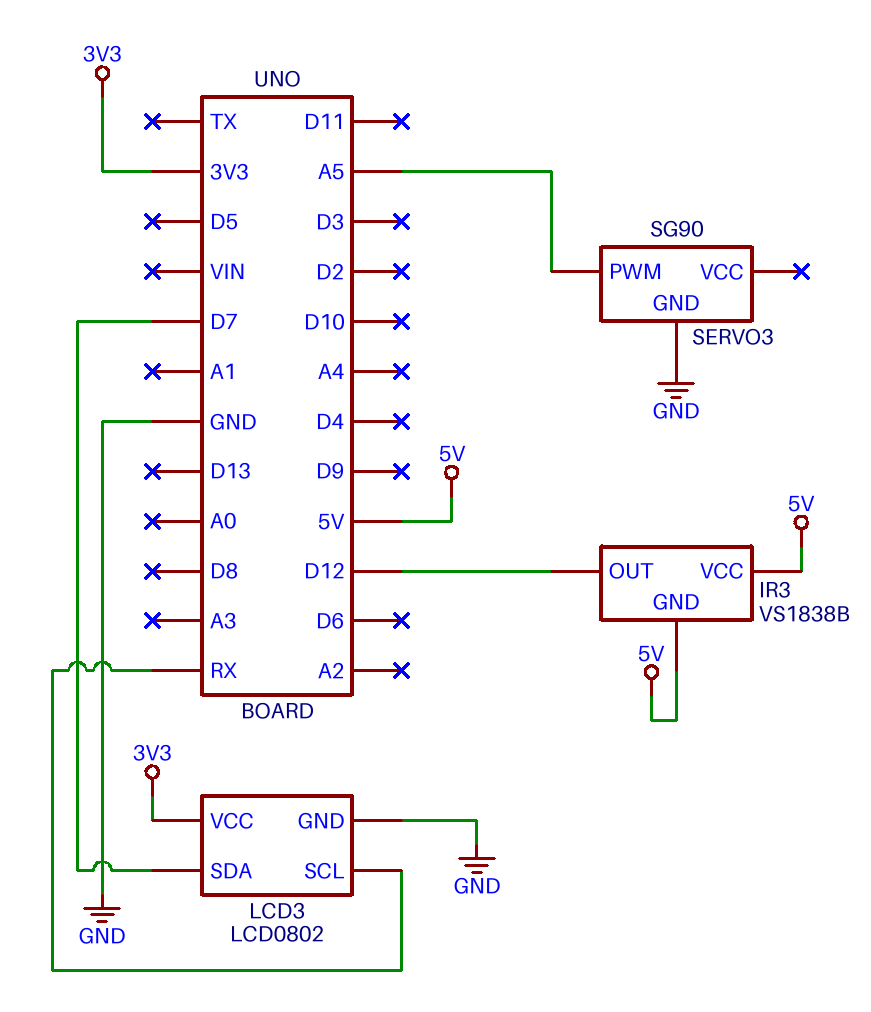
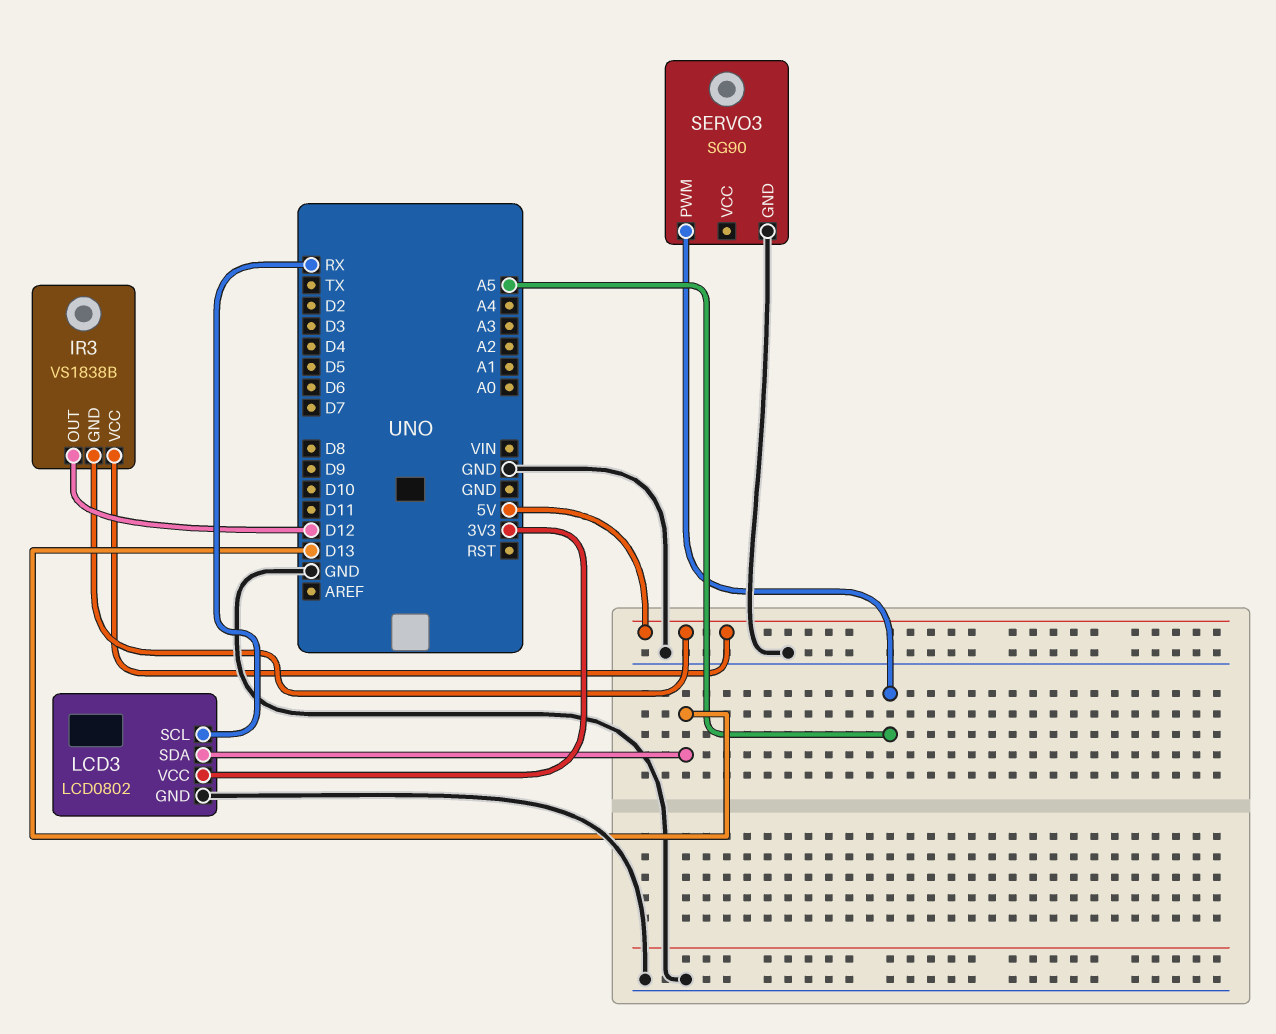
LCD3 pin SDA: D7 -> D13

